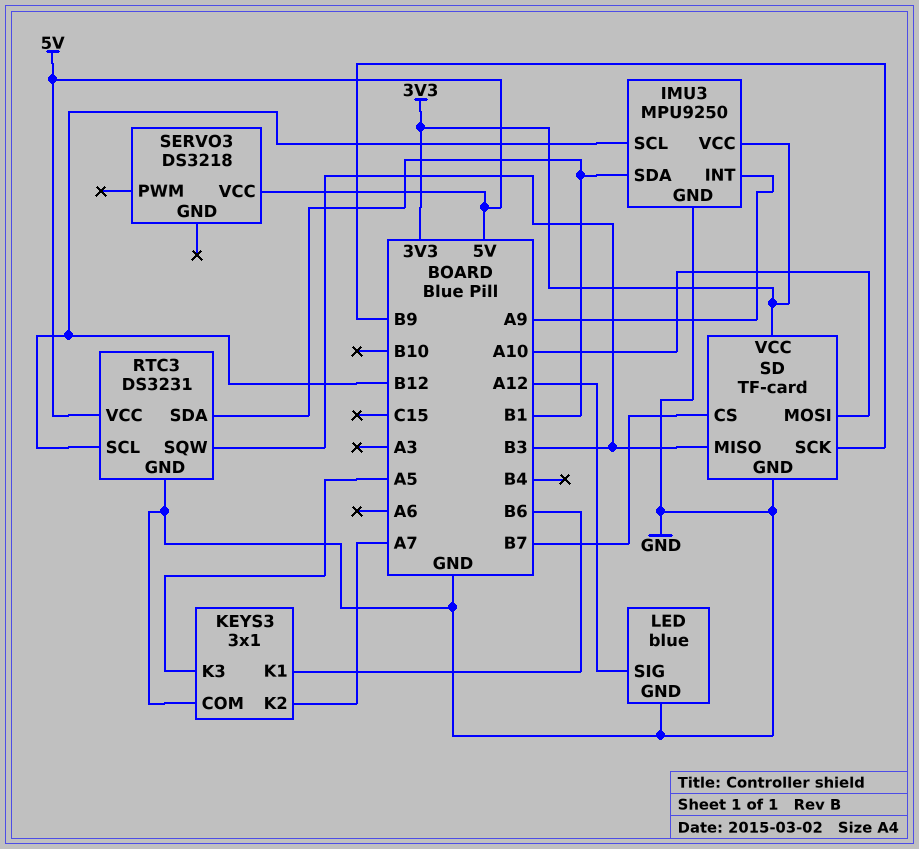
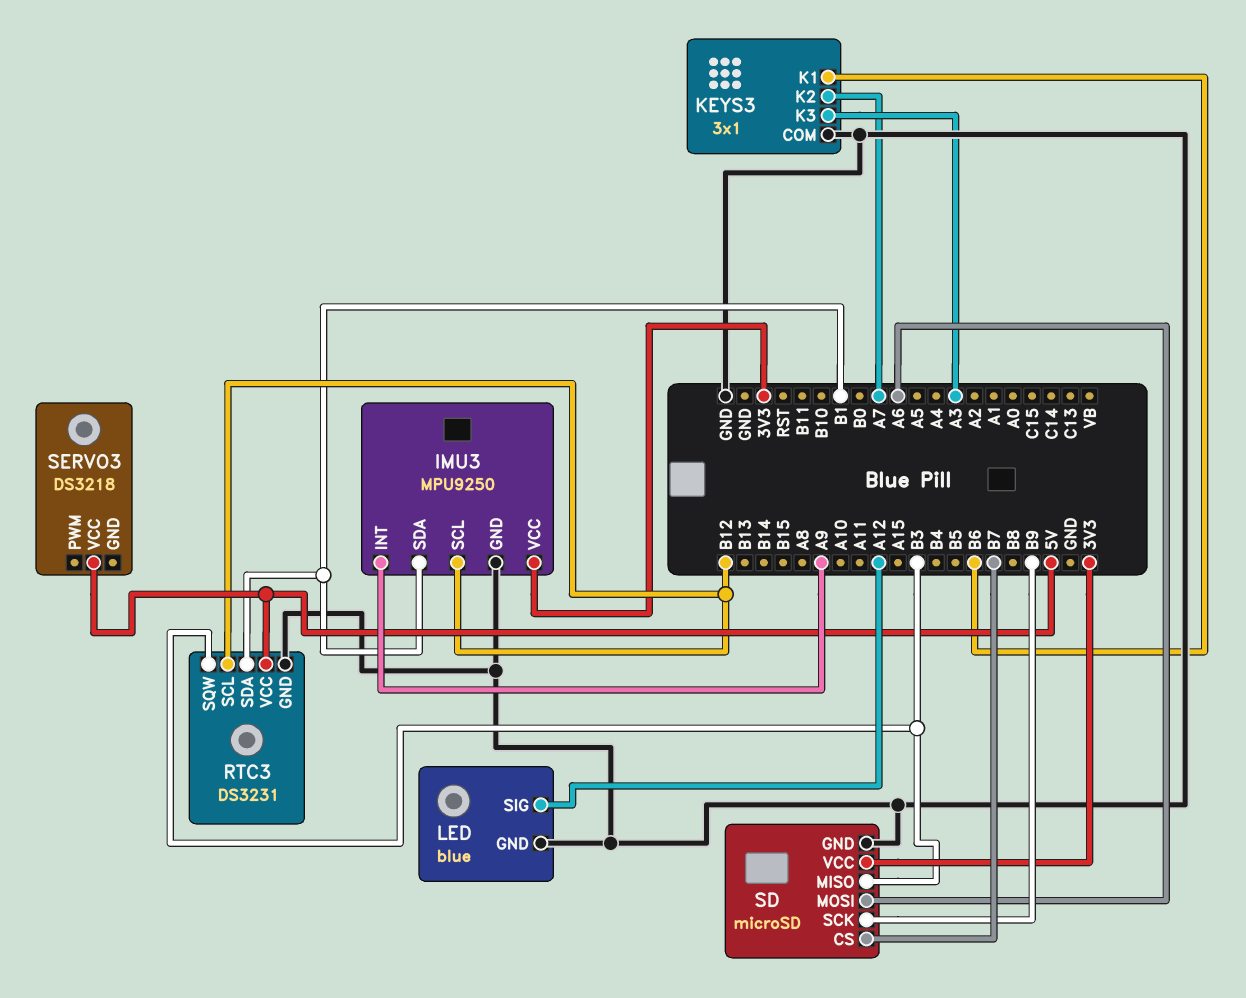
KEYS3 pin K3: A5 -> A3
SD: TF-card -> microSD
SD pin MOSI: A10 -> A6

